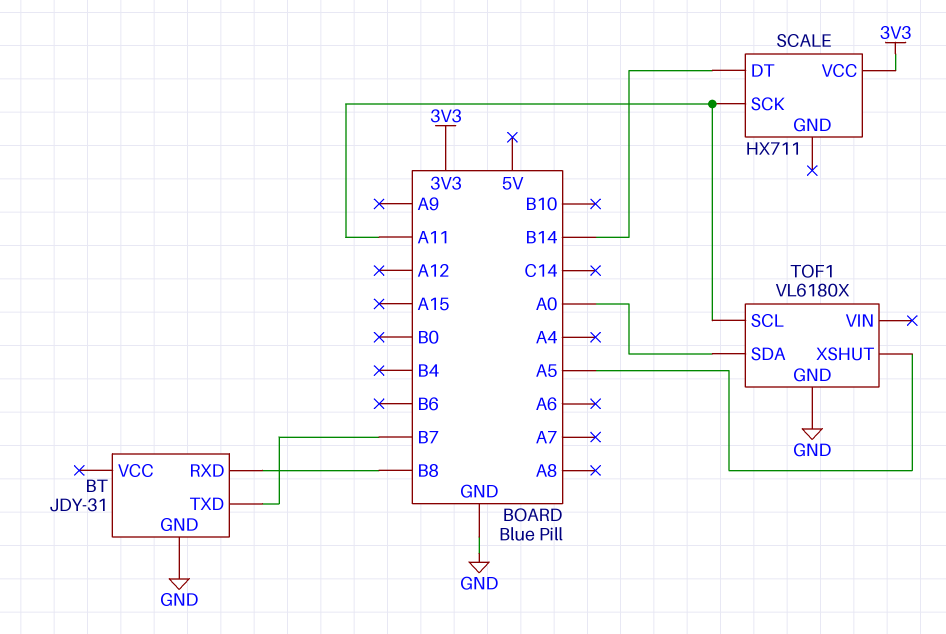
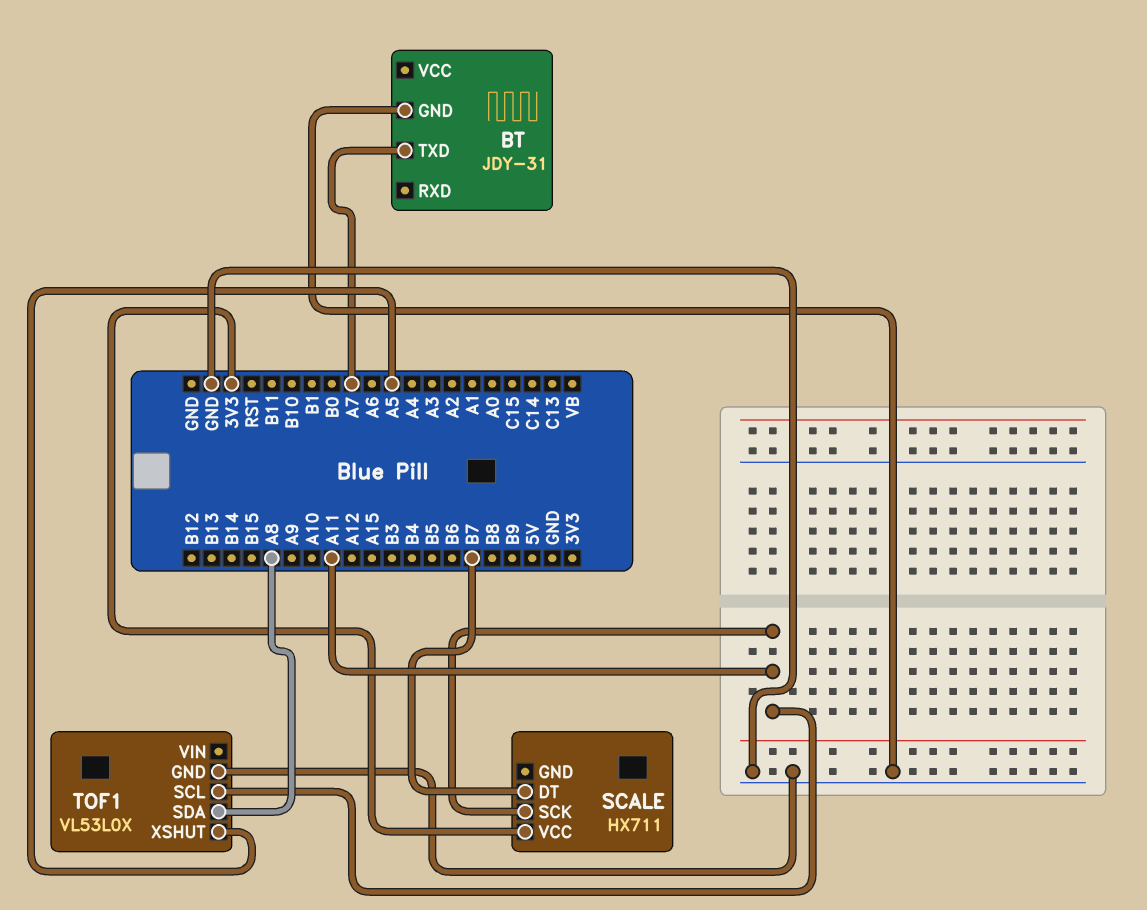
BT pin RXD: B8 -> none
BT pin TXD: B7 -> A7
SCALE pin DT: B14 -> B7
TOF1: VL6180X -> VL53L0X
TOF1 pin SDA: A0 -> A8

